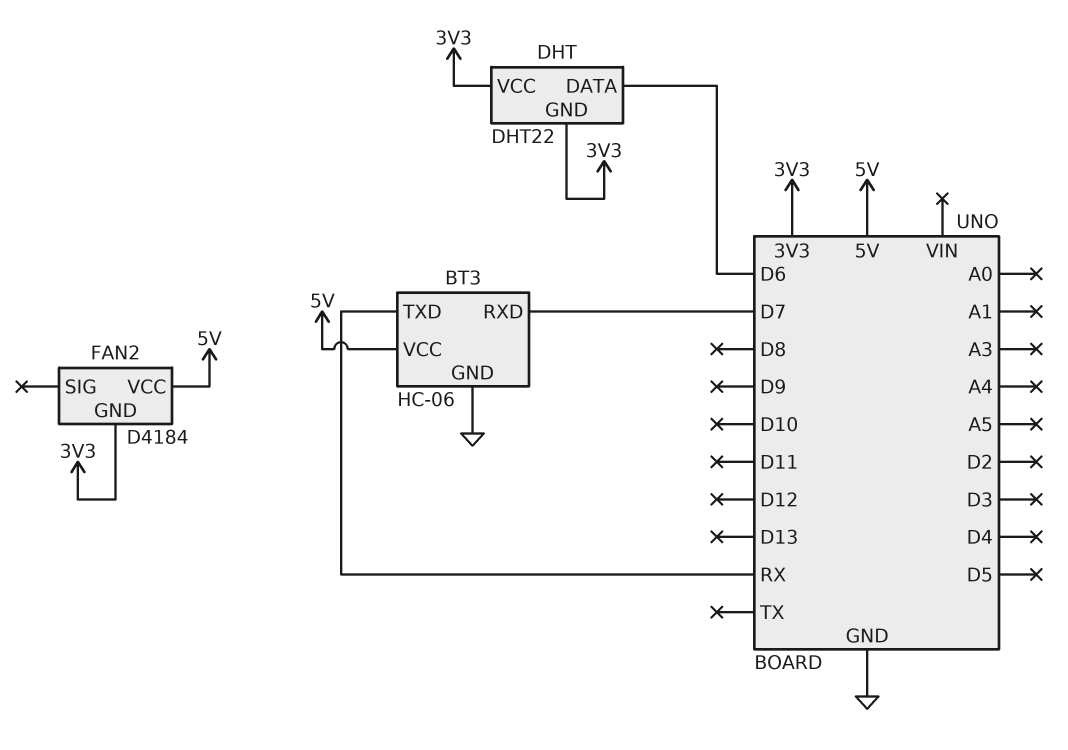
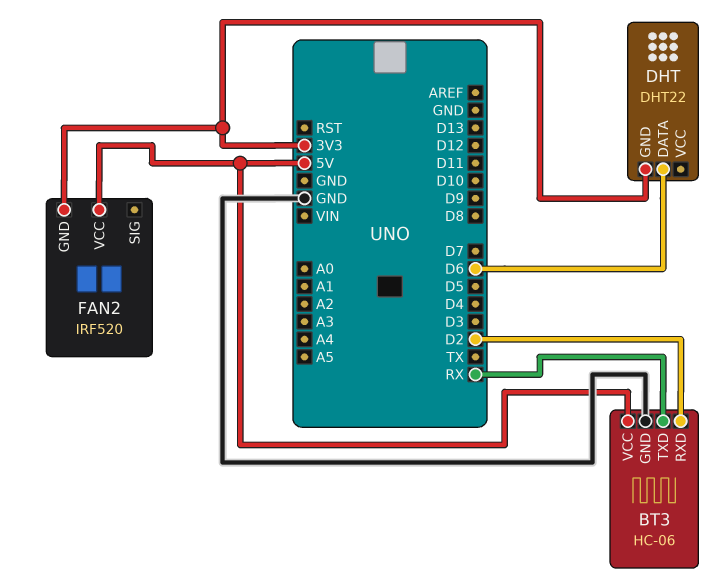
BT3 pin RXD: D7 -> D2
DHT pin VCC: 3V3 -> none
FAN2: D4184 -> IRF520

